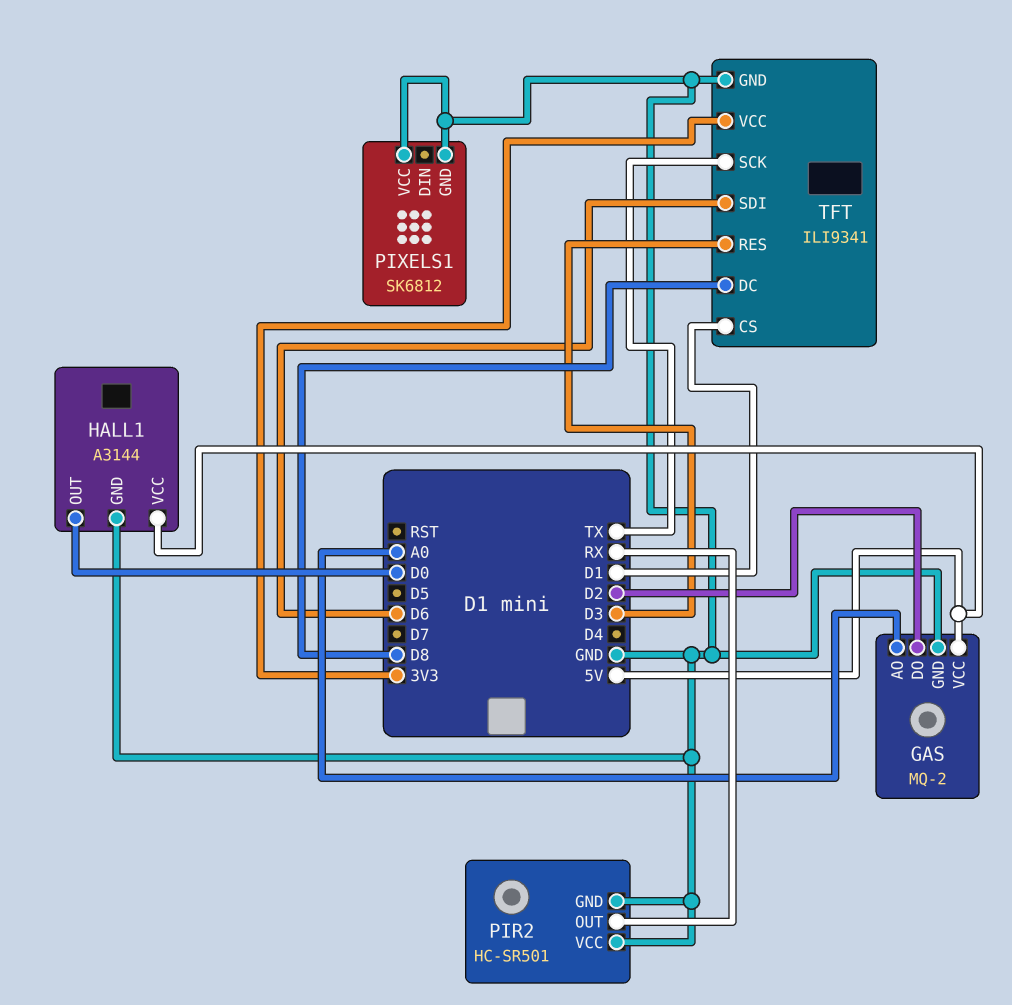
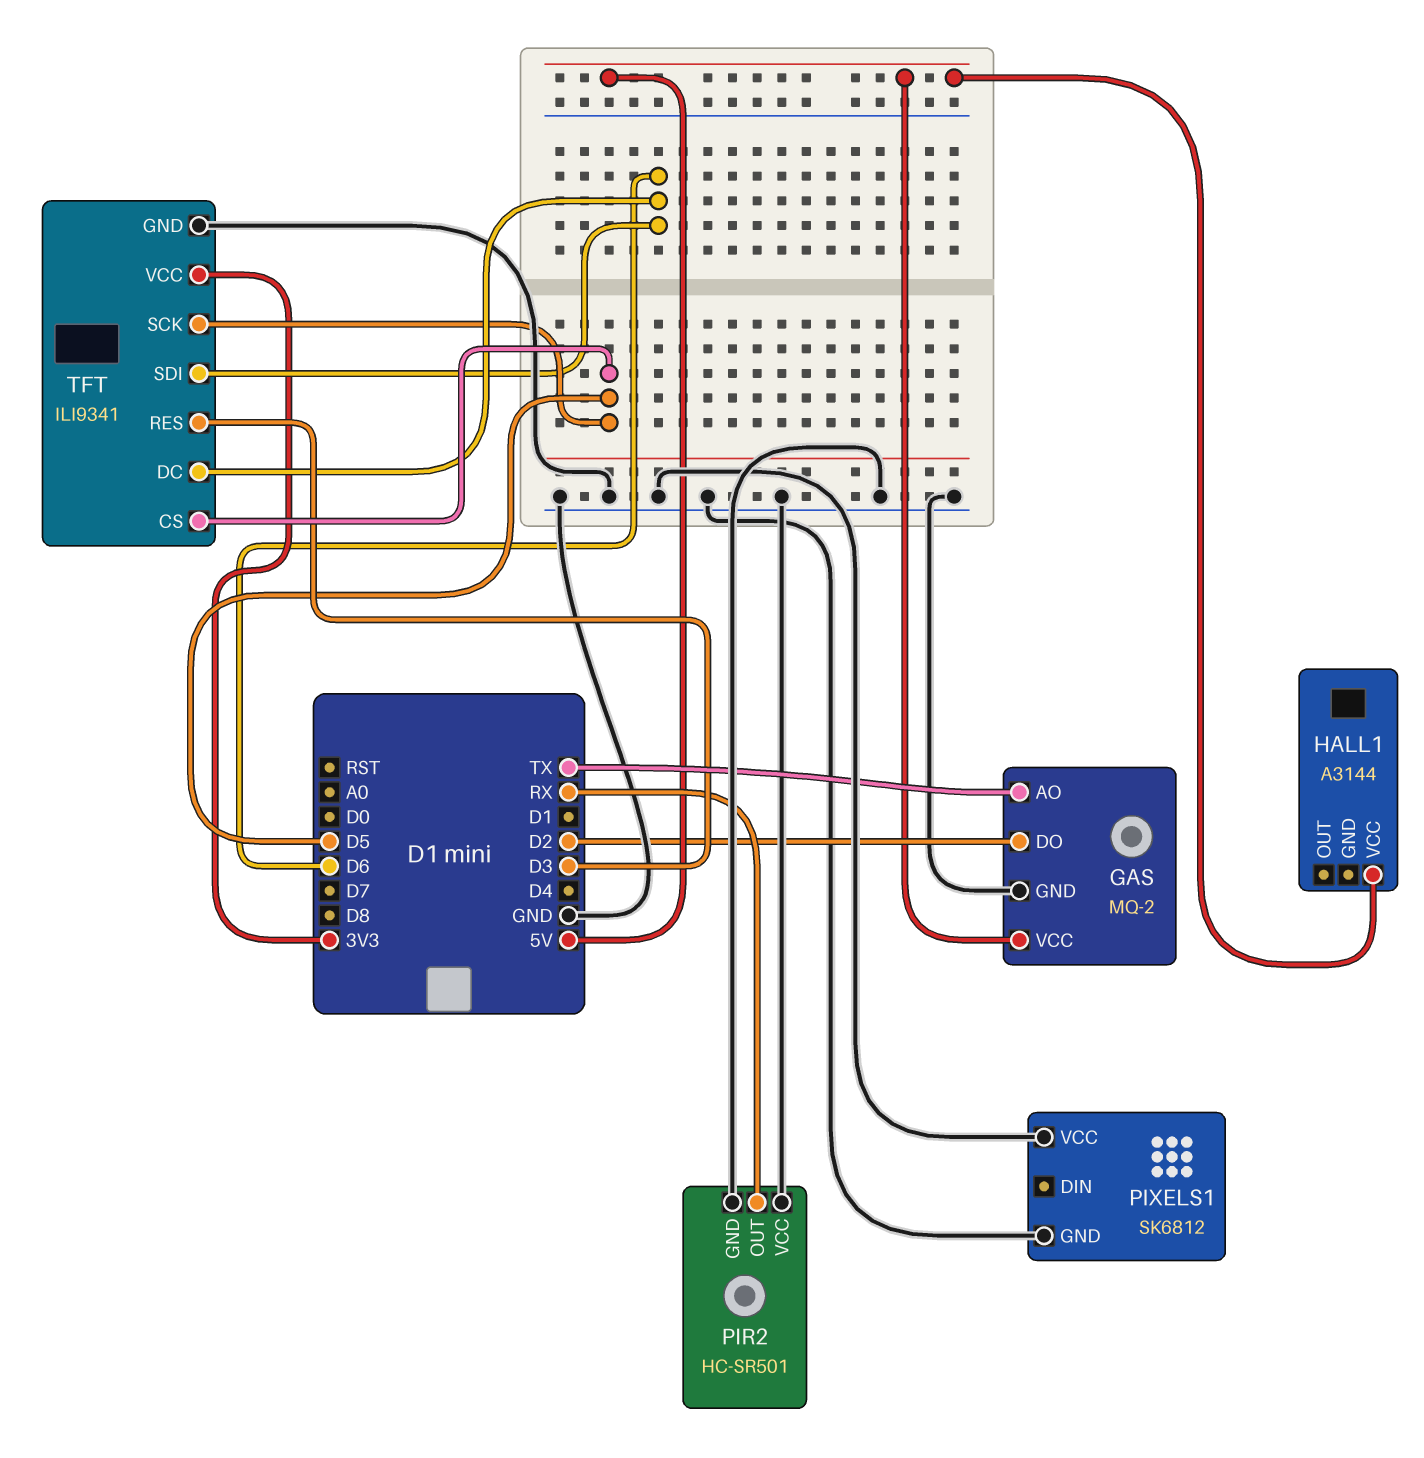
GAS pin AO: A0 -> TX
HALL1 pin GND: GND -> none
HALL1 pin OUT: D0 -> none
TFT pin CS: D1 -> D5
TFT pin DC: D8 -> D6
TFT pin SCK: TX -> D5

